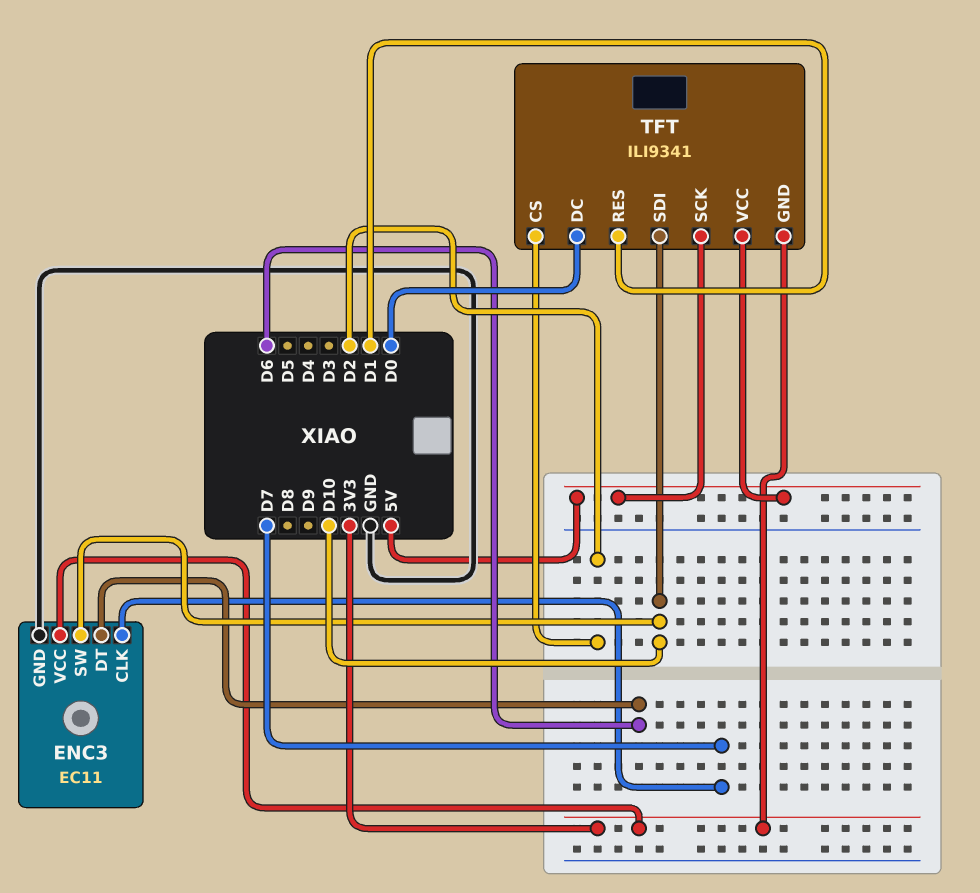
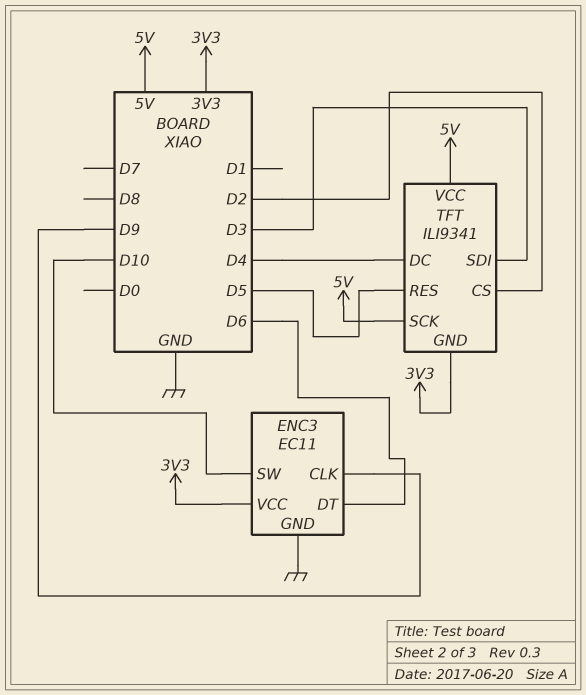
ENC3 pin CLK: D7 -> D9
TFT pin DC: D0 -> D4
TFT pin RES: D1 -> D5
TFT pin SDI: D10 -> D3

